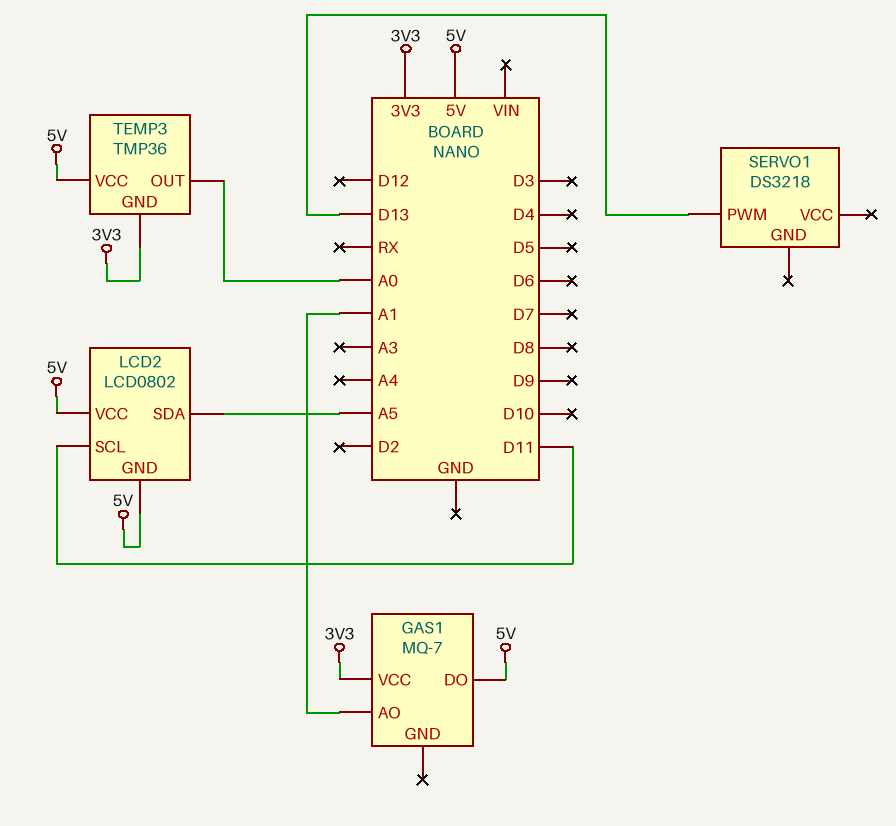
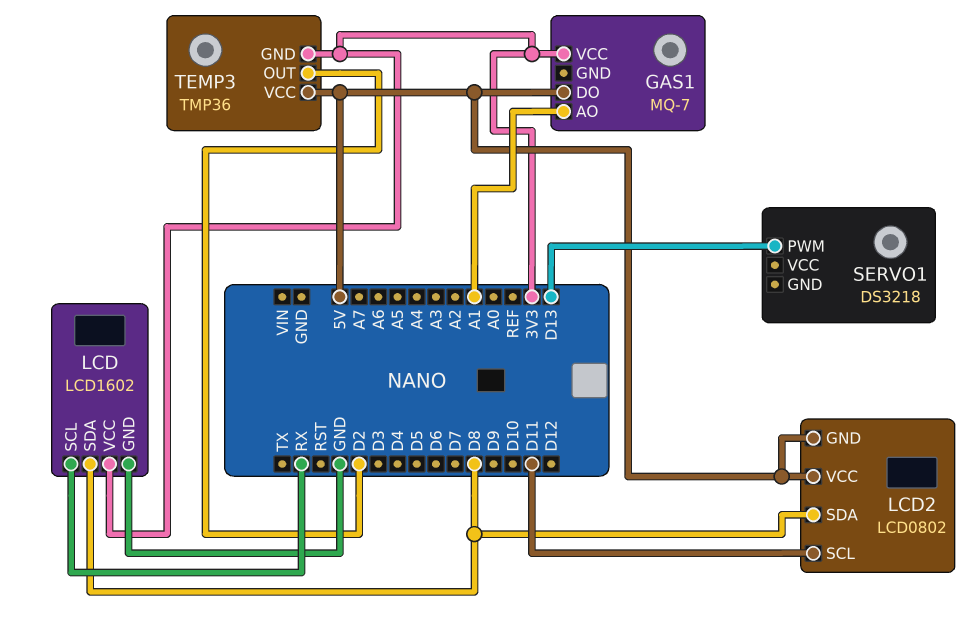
LCD: none -> LCD1602
LCD pin GND: none -> GND
LCD pin SCL: none -> RX
LCD pin SDA: none -> D8
LCD pin VCC: none -> 3V3
LCD2 pin SDA: A5 -> D8
TEMP3 pin OUT: A0 -> D2

